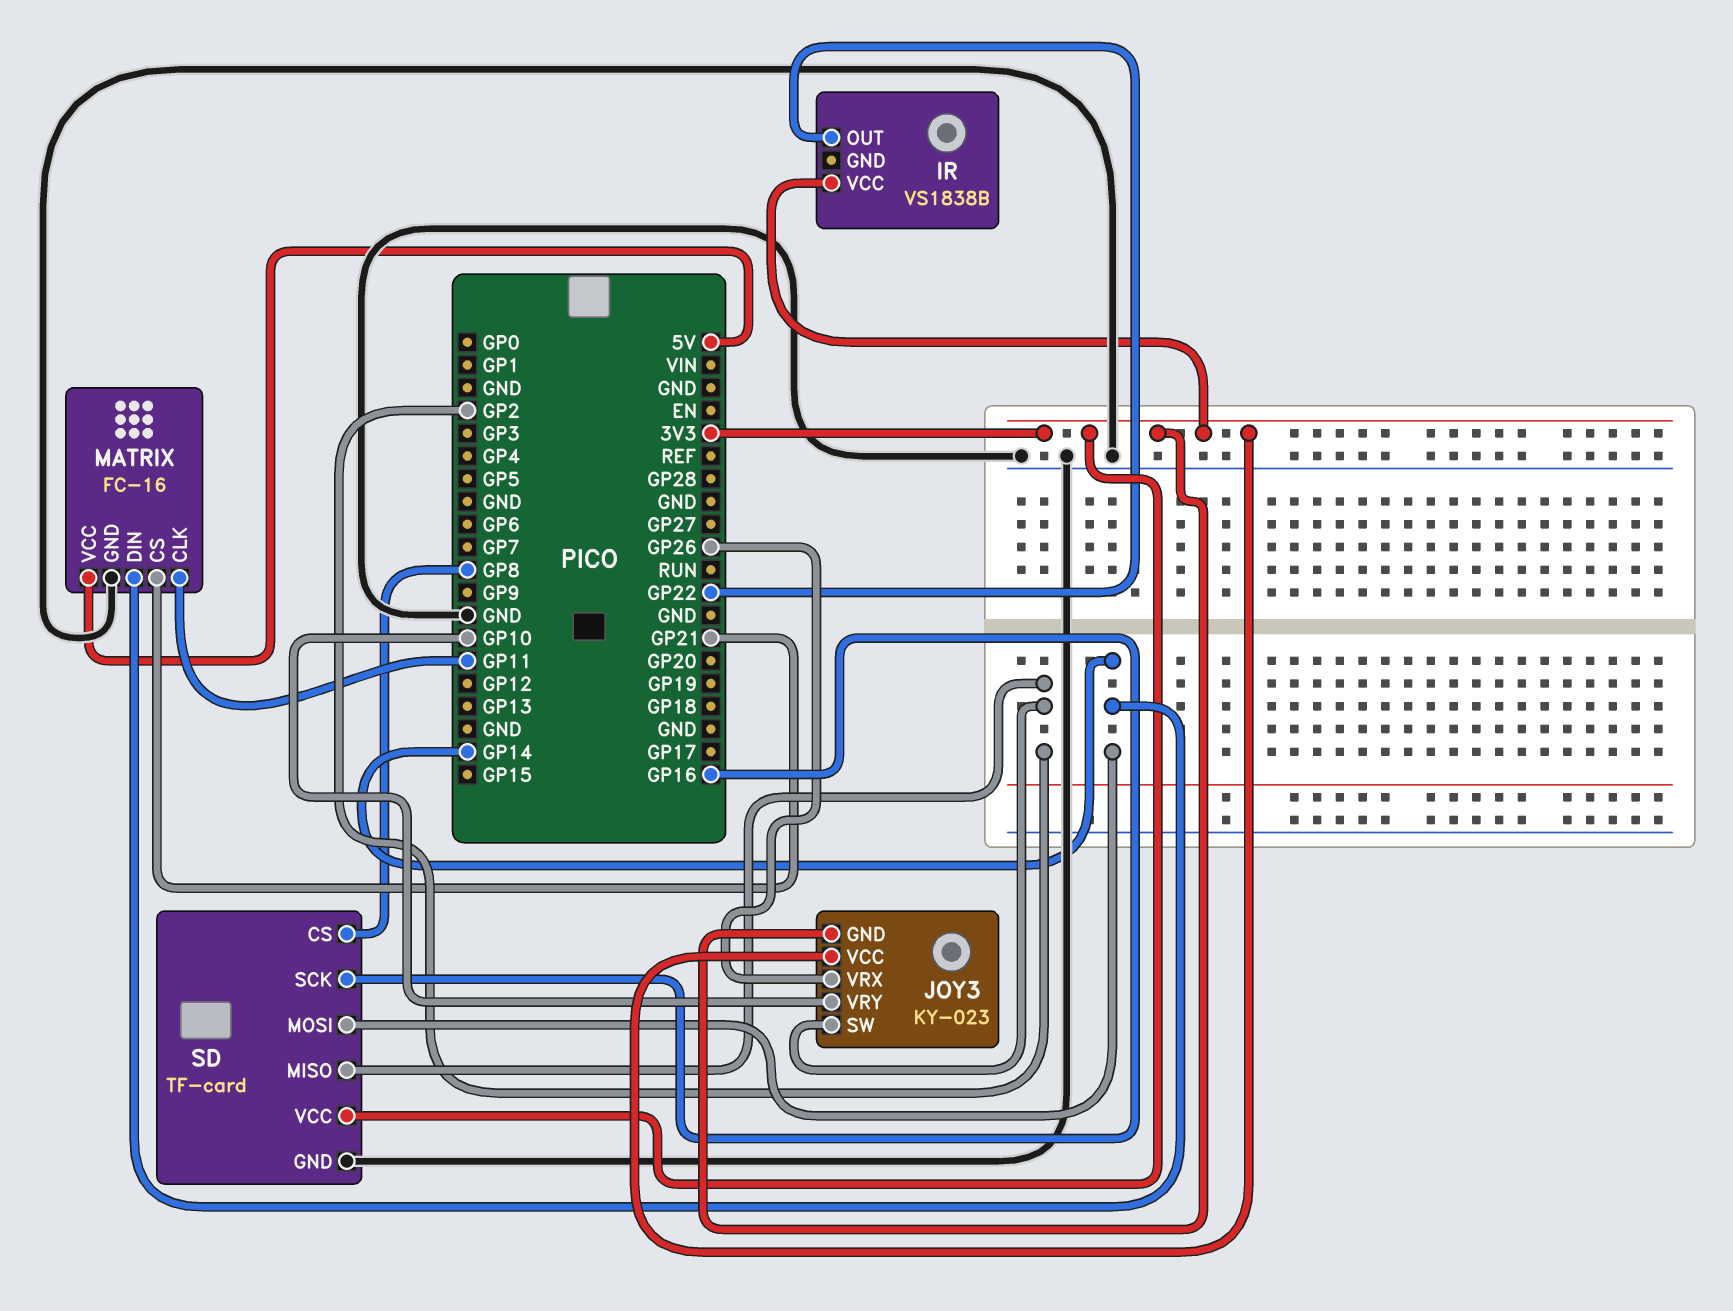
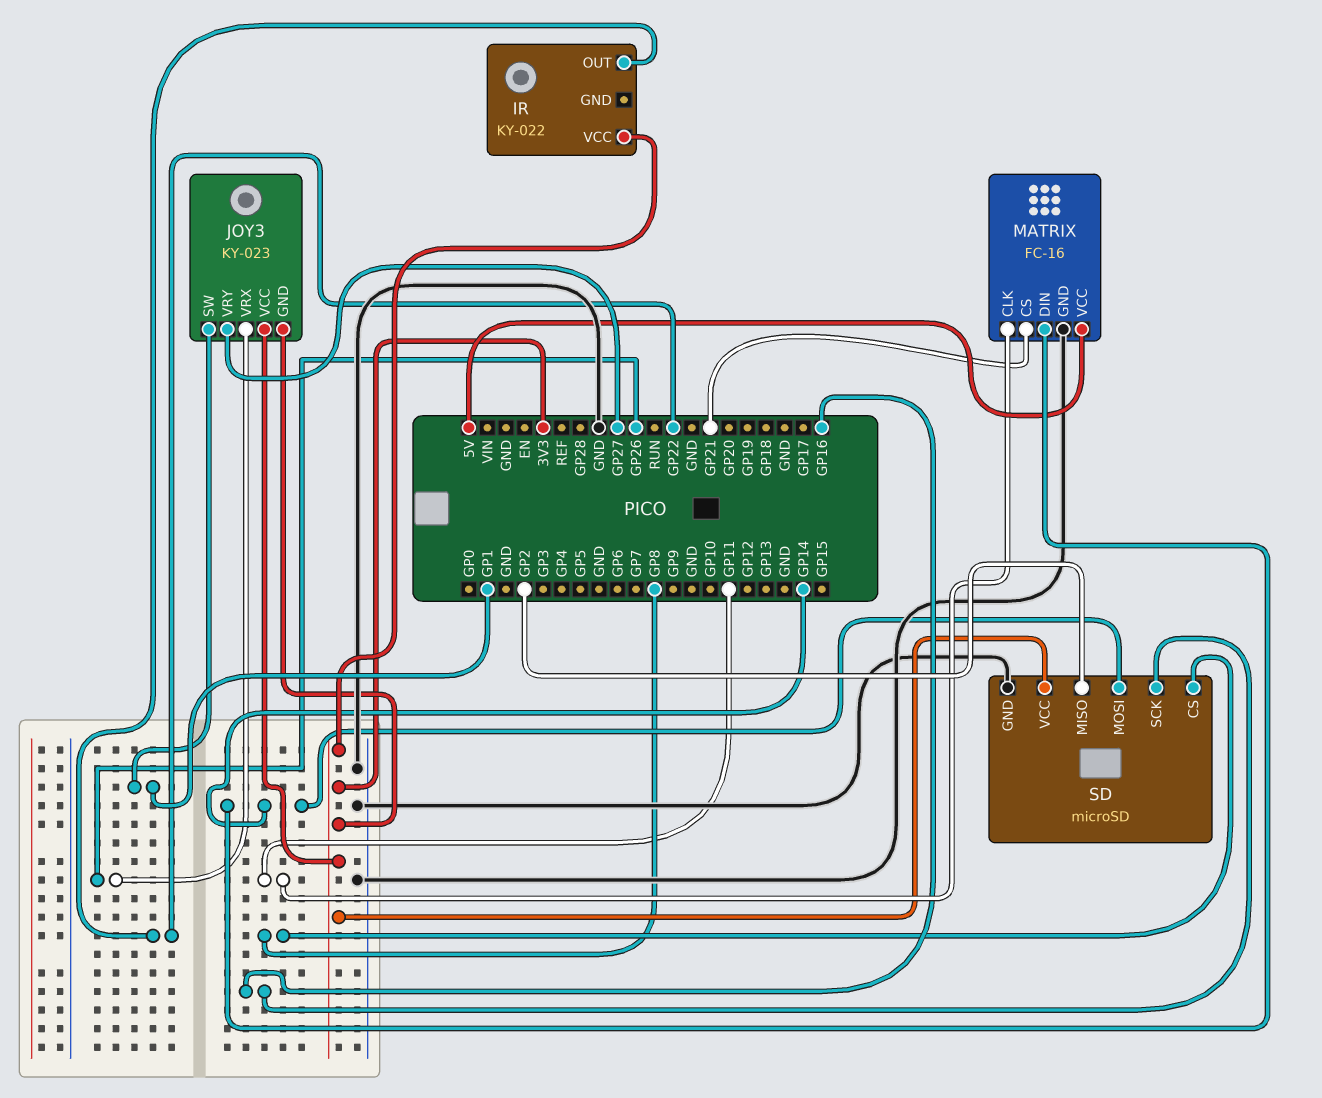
IR: VS1838B -> KY-022
JOY3 pin SW: GP2 -> GP1
JOY3 pin VRY: GP10 -> GP27
SD: TF-card -> microSD

